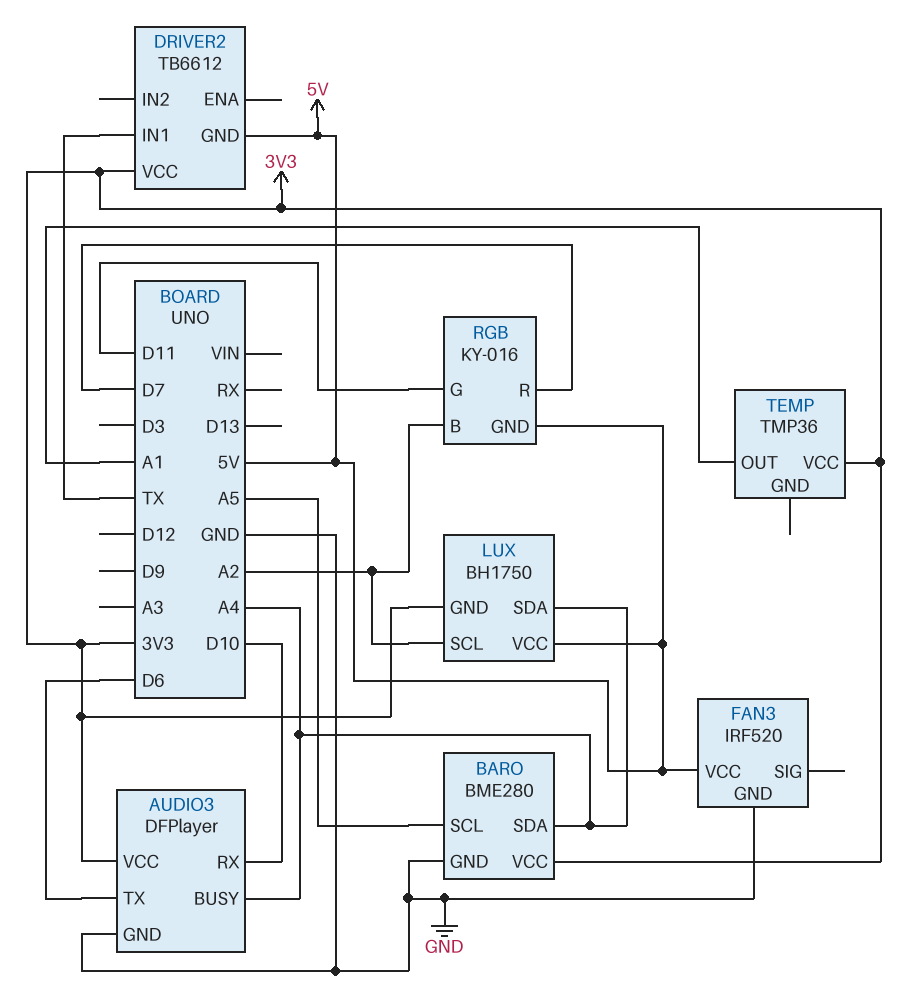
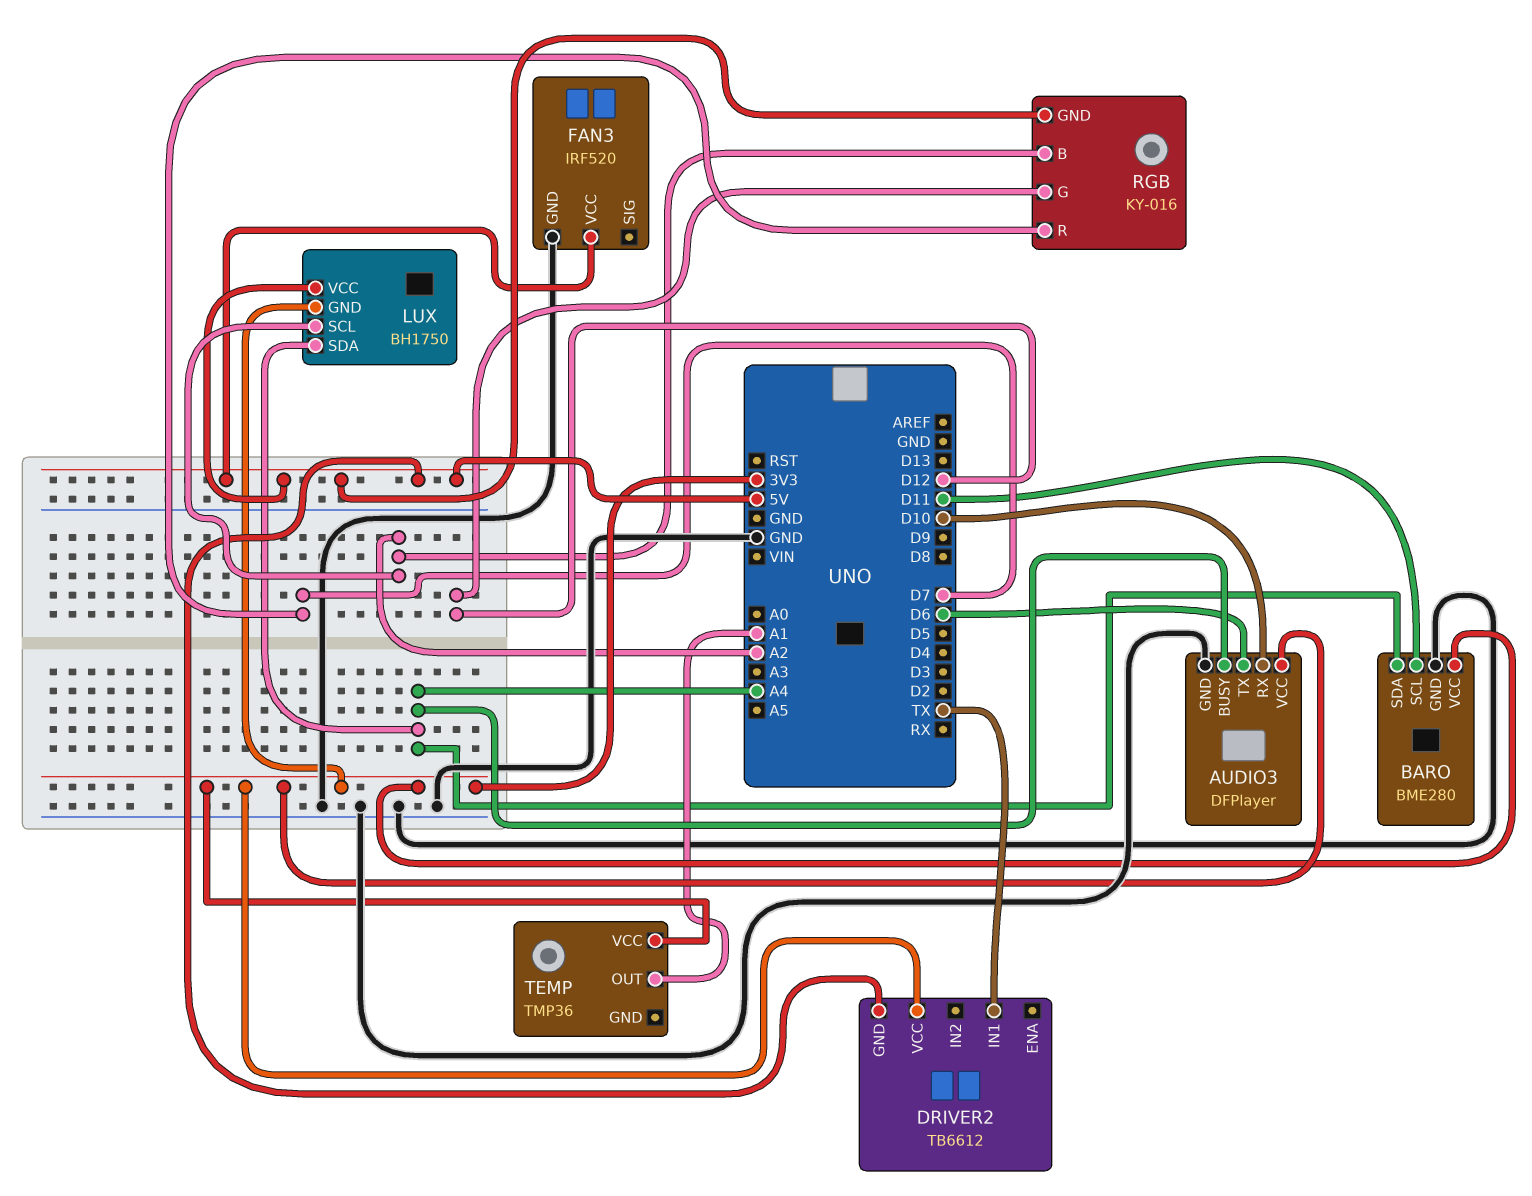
BARO pin SCL: A5 -> D11
RGB pin G: D11 -> D12

